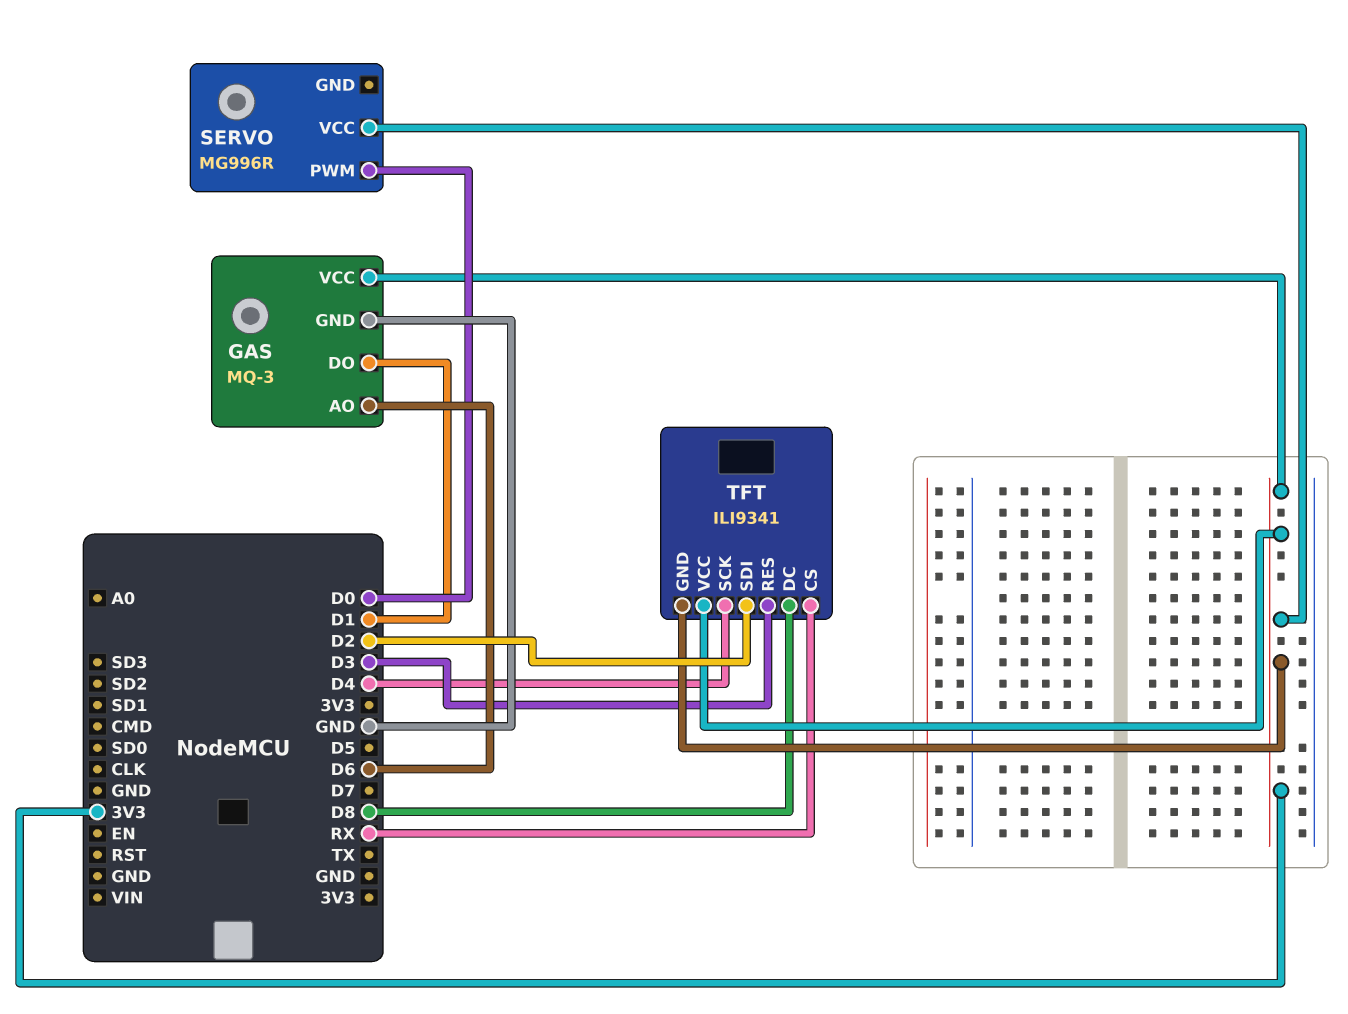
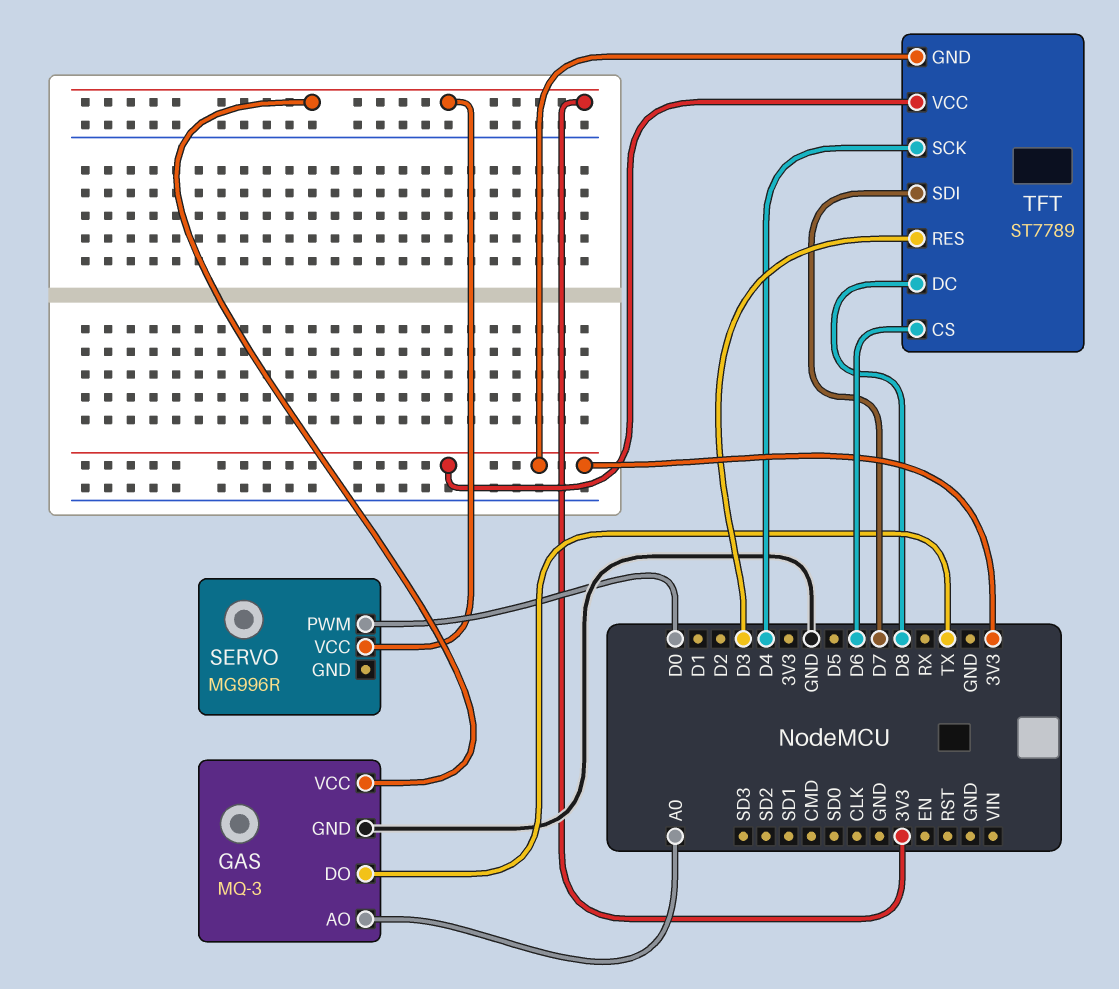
GAS pin AO: D6 -> A0
GAS pin DO: D1 -> TX
TFT: ILI9341 -> ST7789
TFT pin CS: RX -> D6
TFT pin SDI: D2 -> D7

